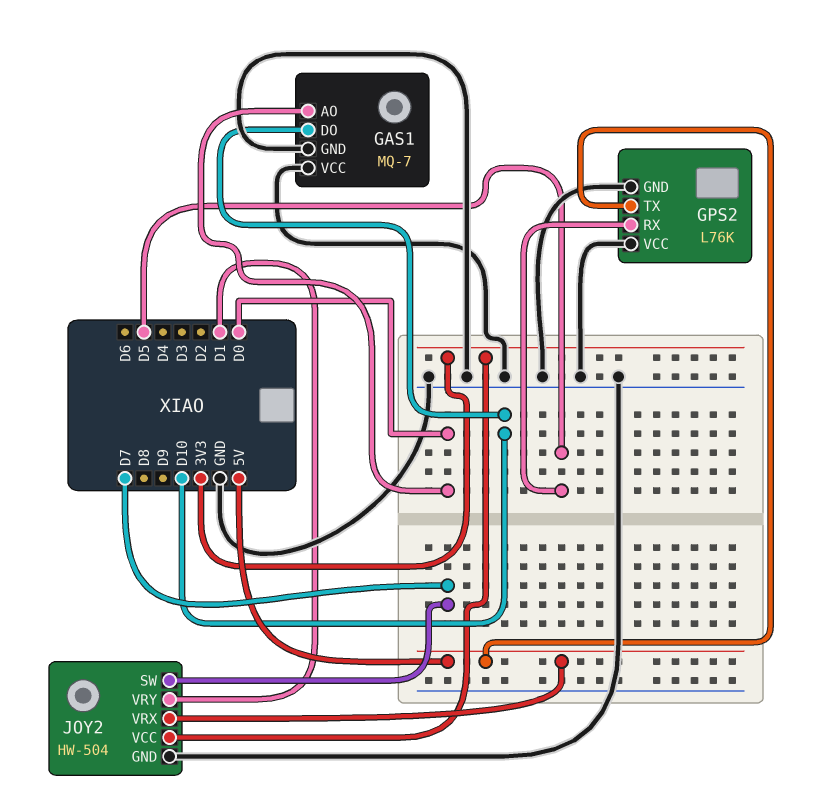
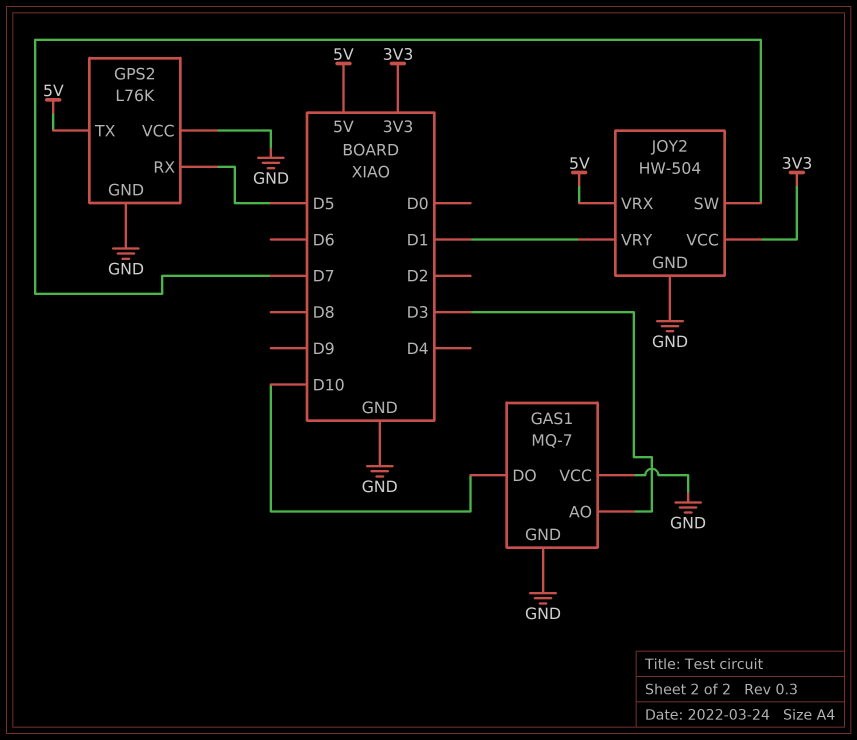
GAS1 pin AO: D0 -> D3

